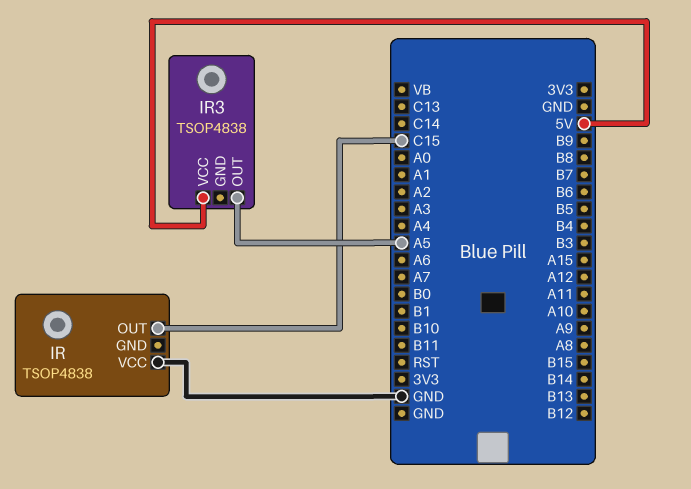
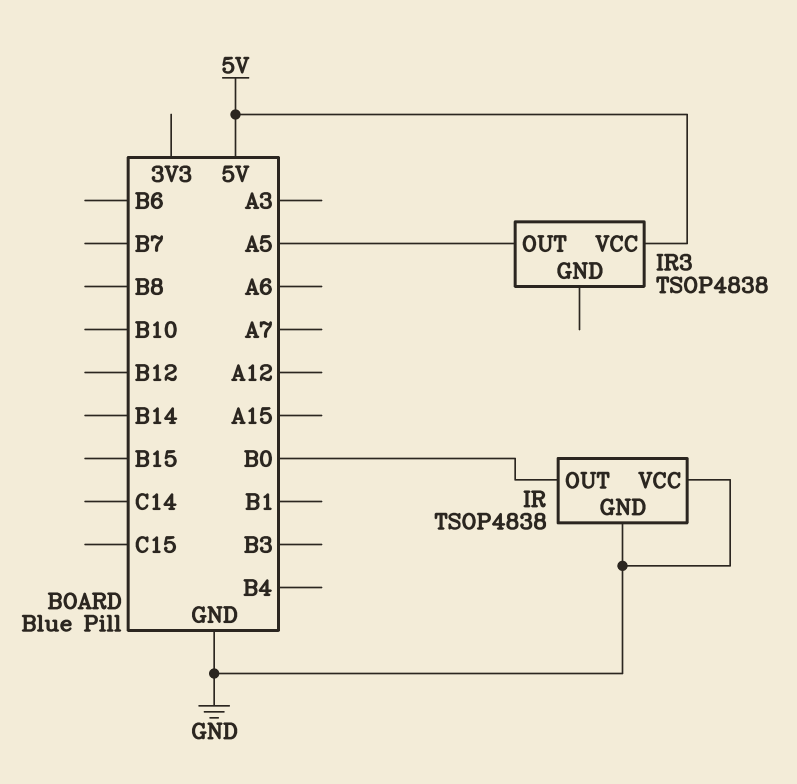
IR pin GND: none -> GND
IR pin OUT: C15 -> B0

